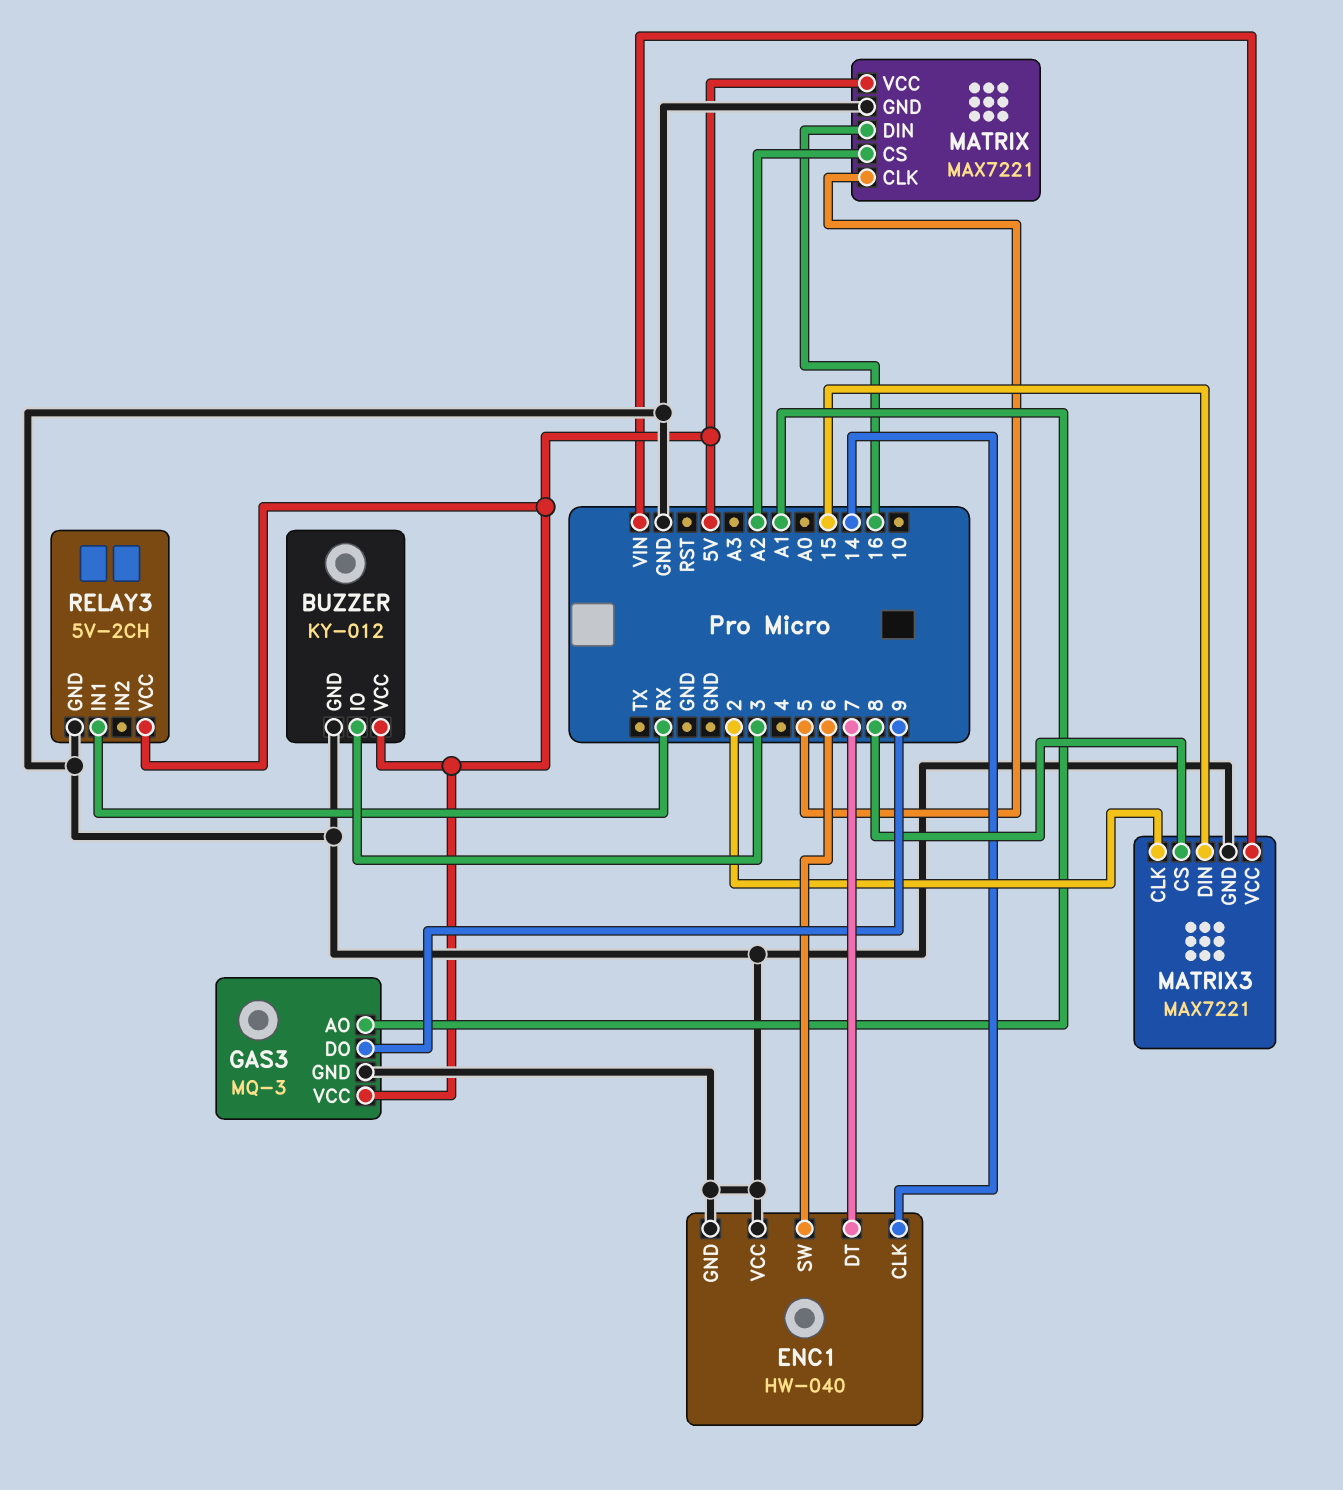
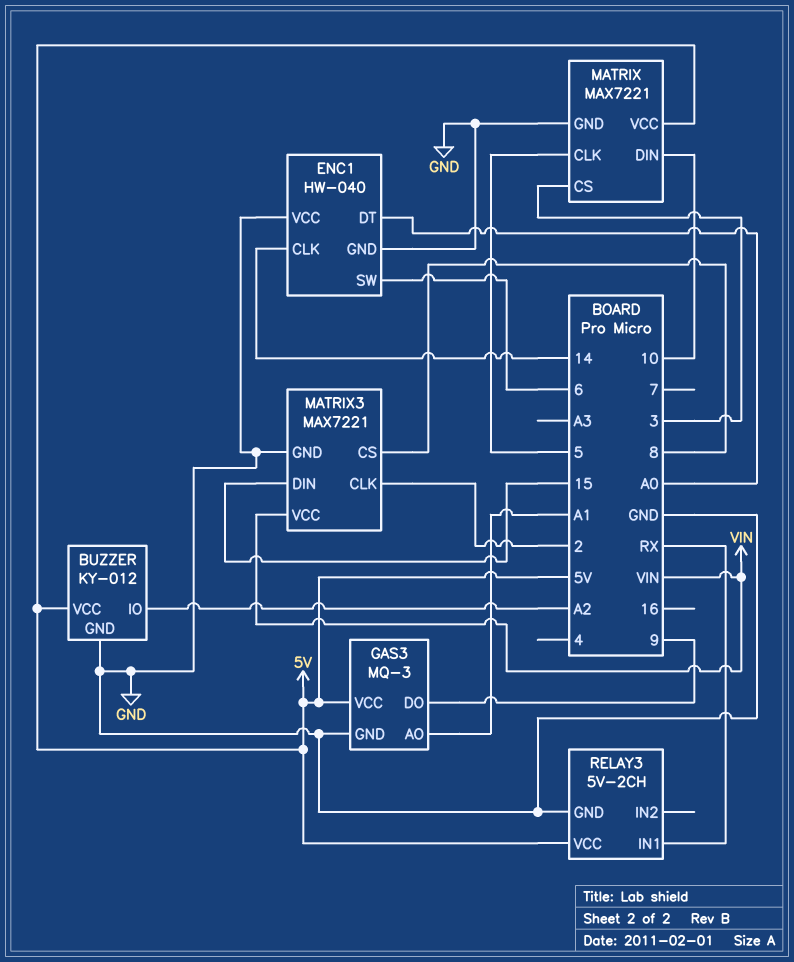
BUZZER pin IO: 3 -> A2
ENC1 pin DT: 7 -> A0
MATRIX pin CS: A2 -> 3
MATRIX pin DIN: 16 -> 10

